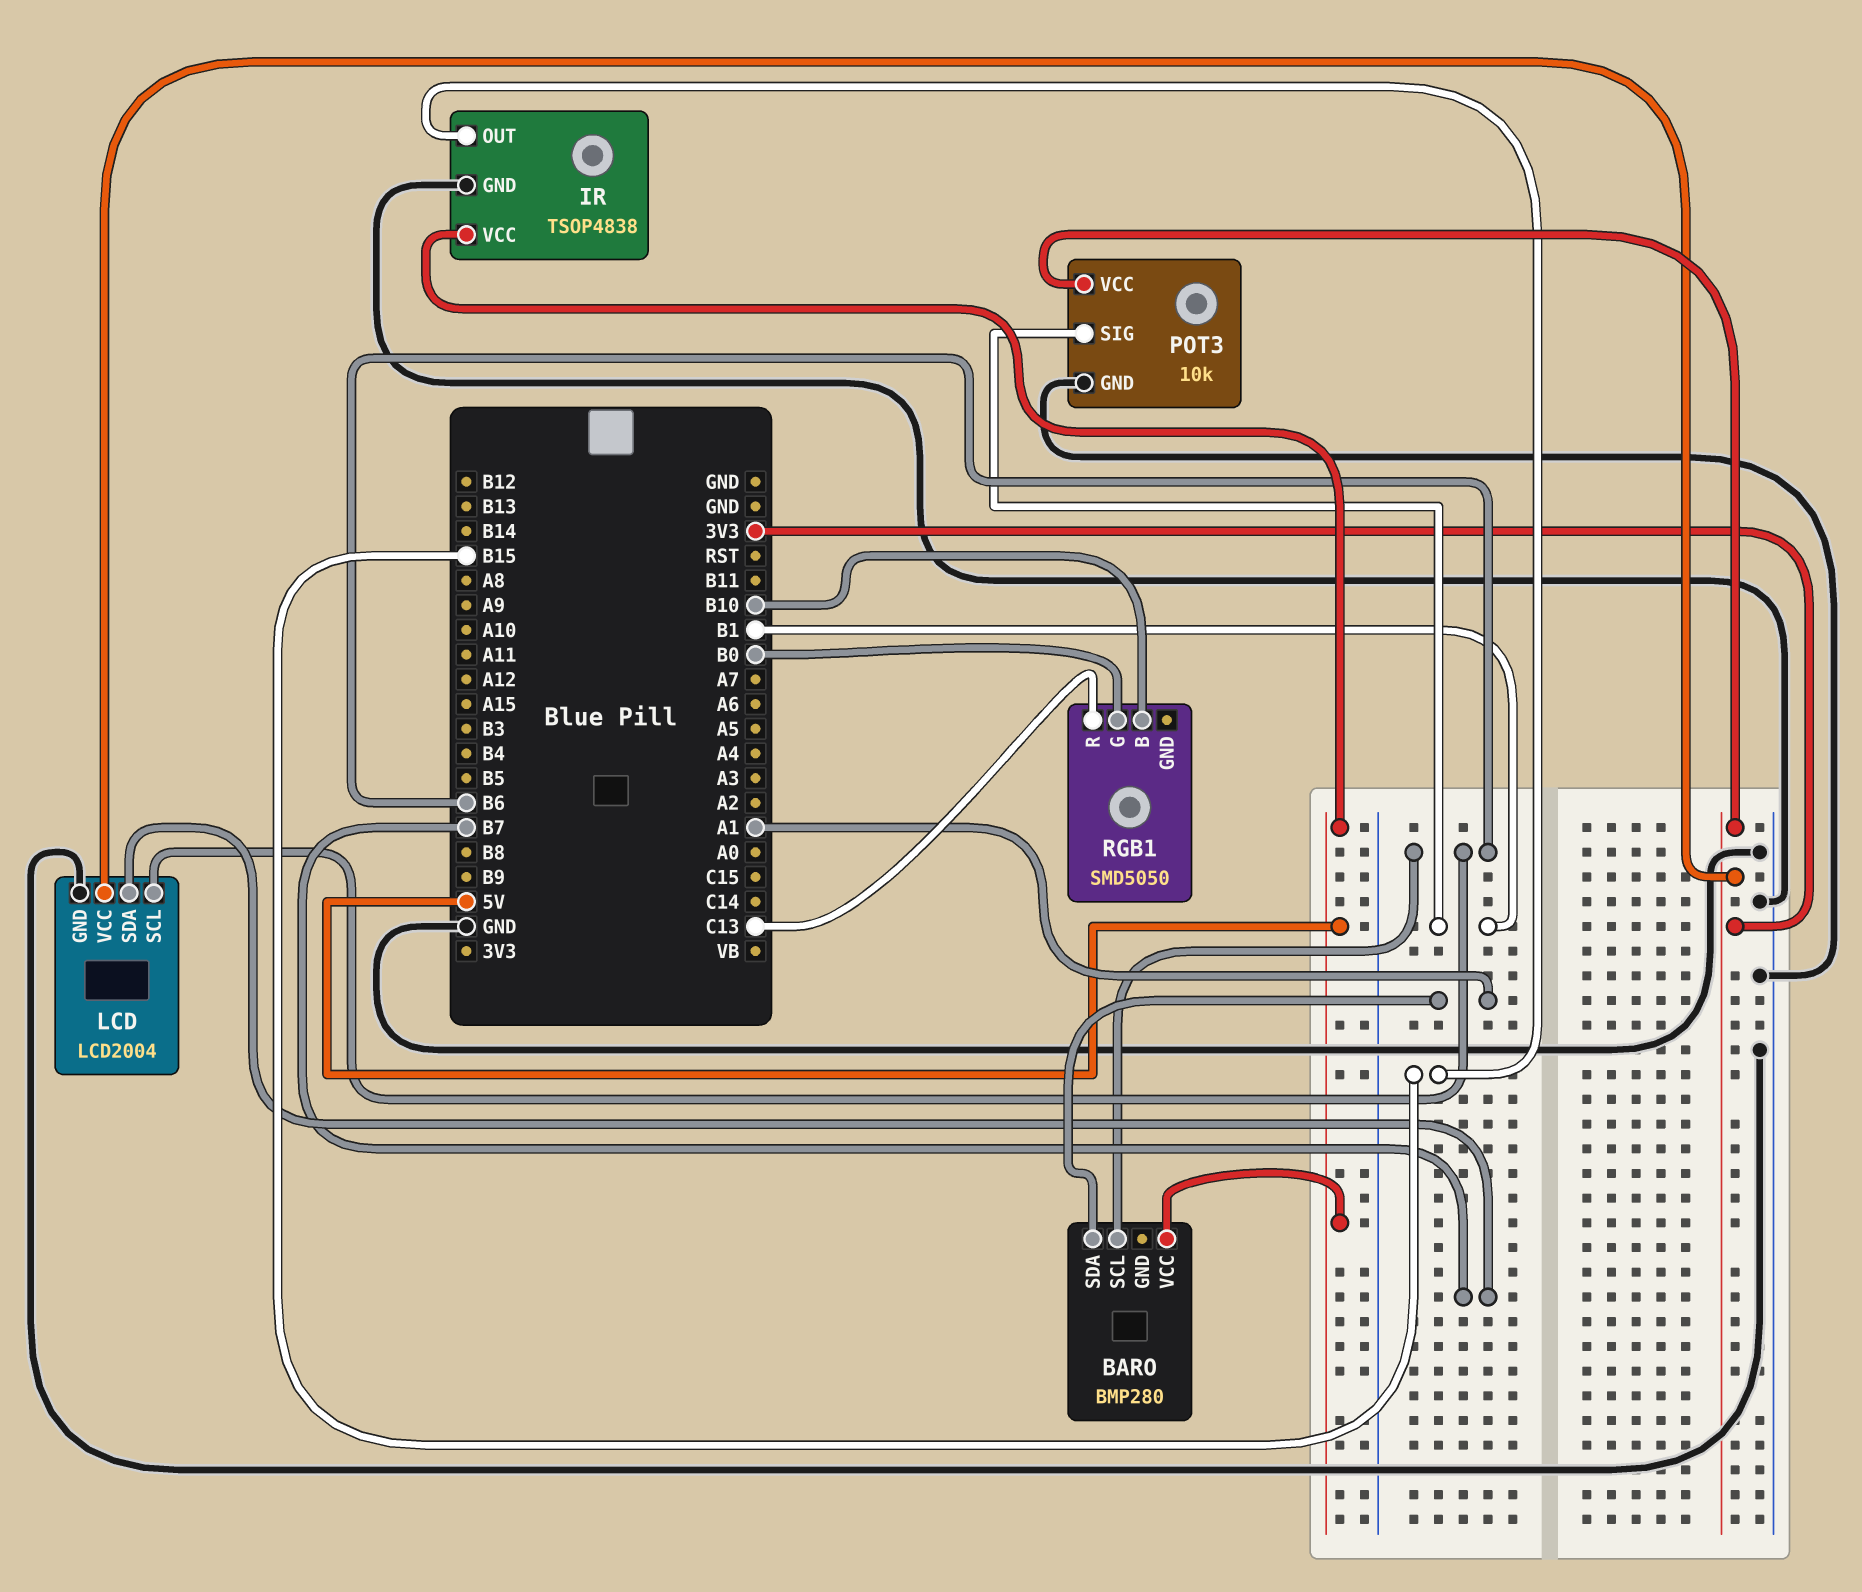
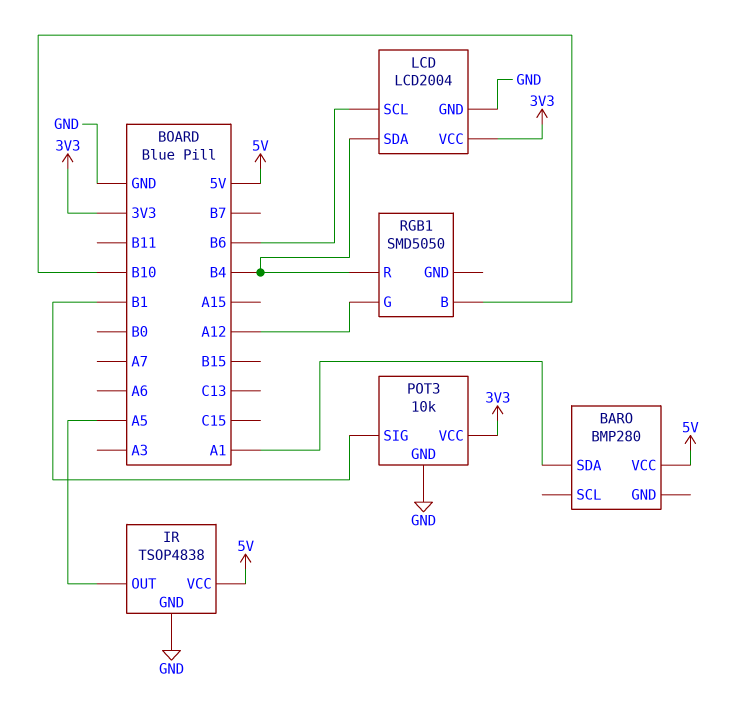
BARO pin SCL: B6 -> none
IR pin OUT: B15 -> A5
LCD pin SDA: B7 -> B4
RGB1 pin G: B0 -> A12
RGB1 pin R: C13 -> B4

